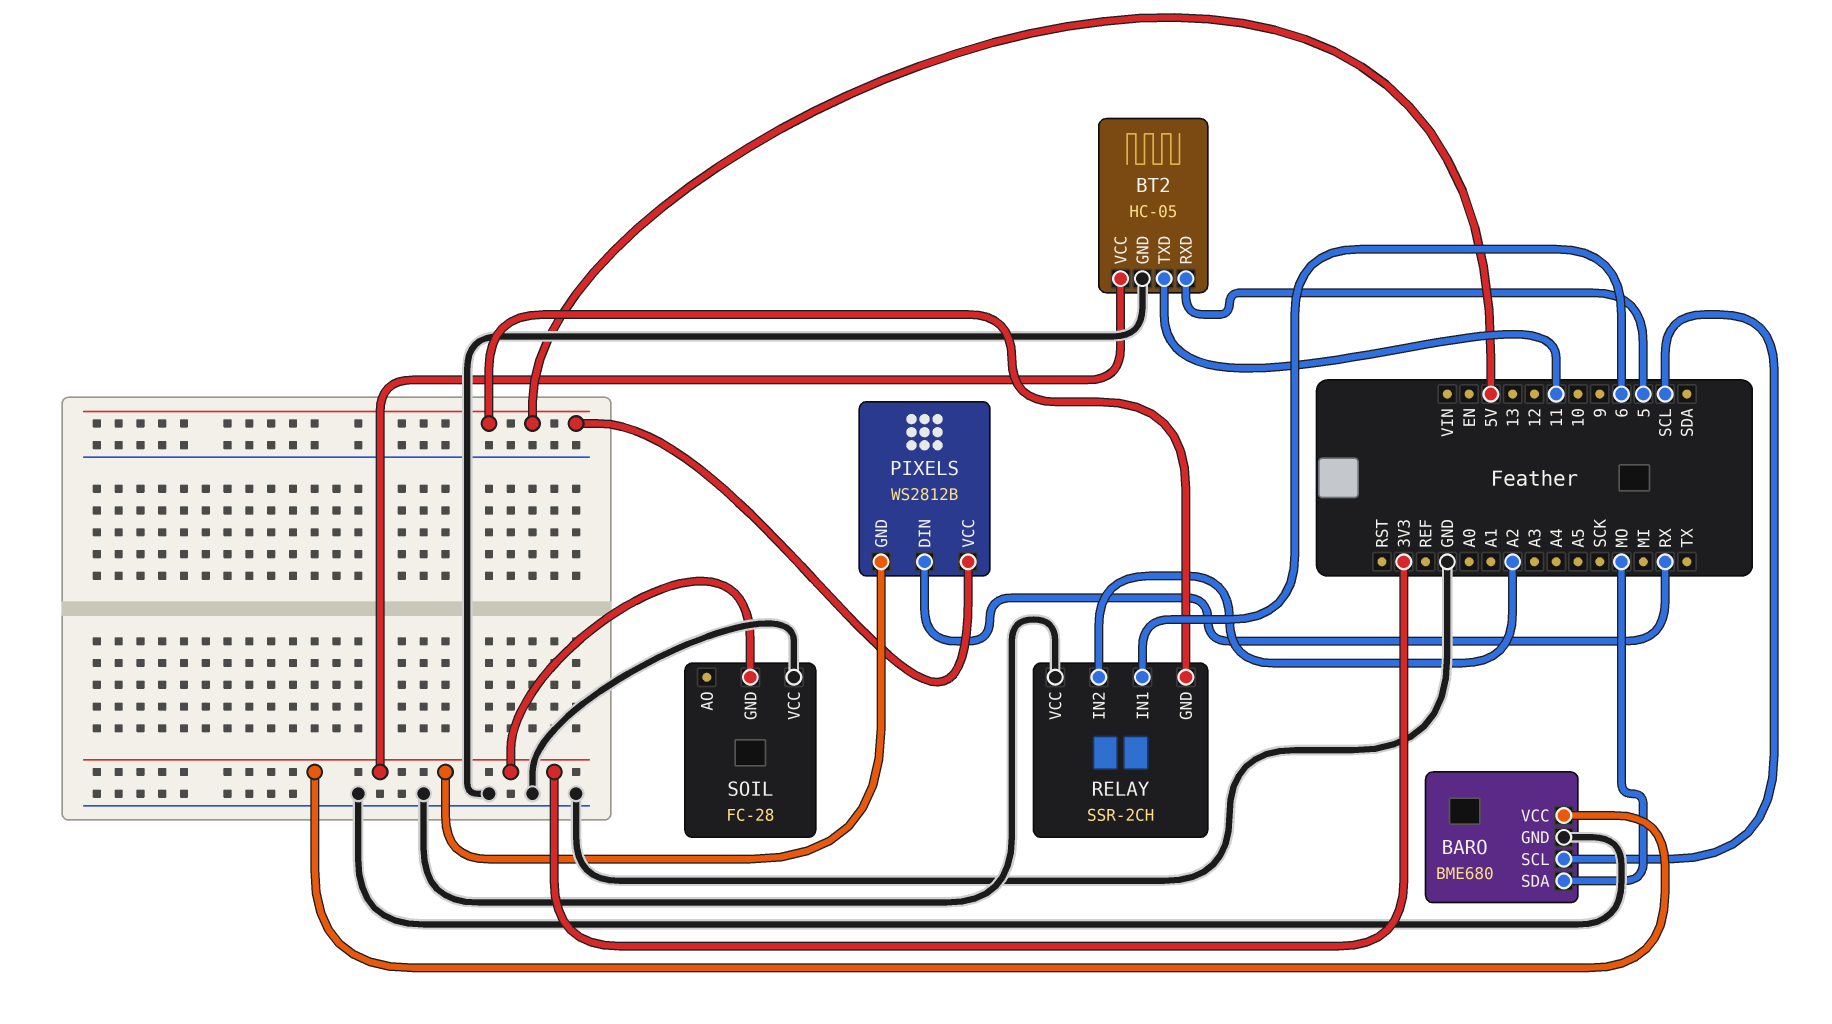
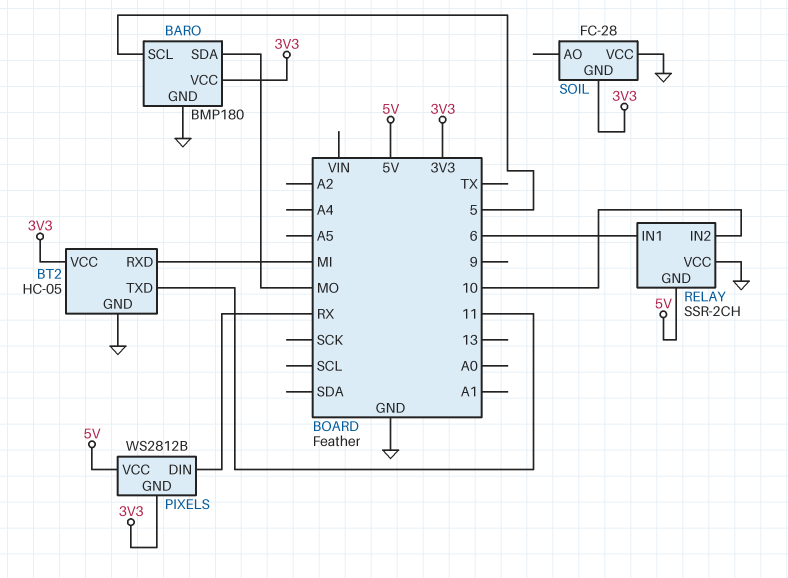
BARO: BME680 -> BMP180
BARO pin SCL: SCL -> 5
BT2 pin RXD: 5 -> MI
RELAY pin IN2: A2 -> 10

